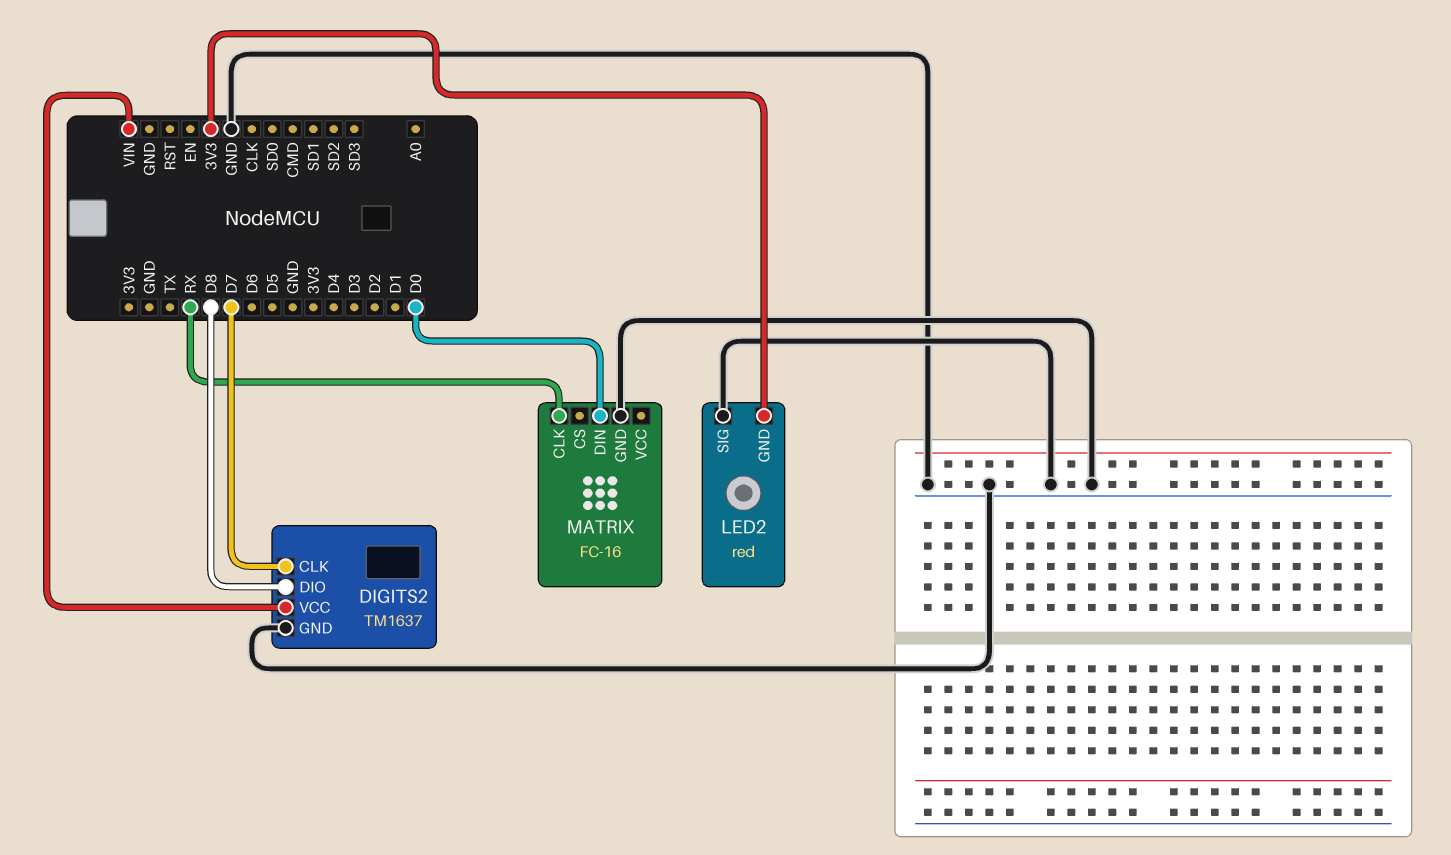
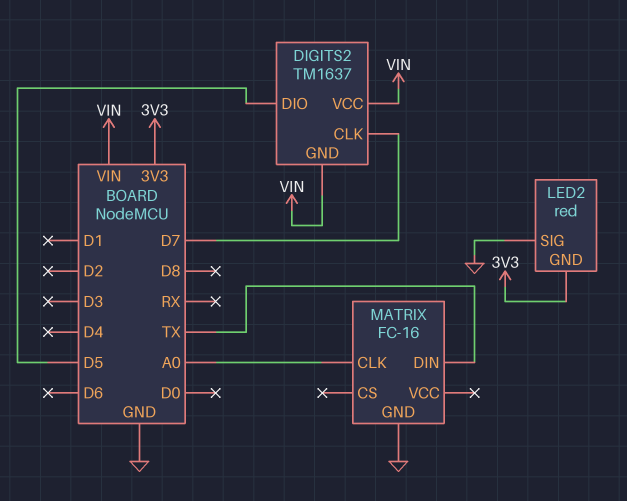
DIGITS2 pin DIO: D8 -> D5
DIGITS2 pin GND: GND -> VIN
MATRIX pin CLK: RX -> A0
MATRIX pin DIN: D0 -> TX

